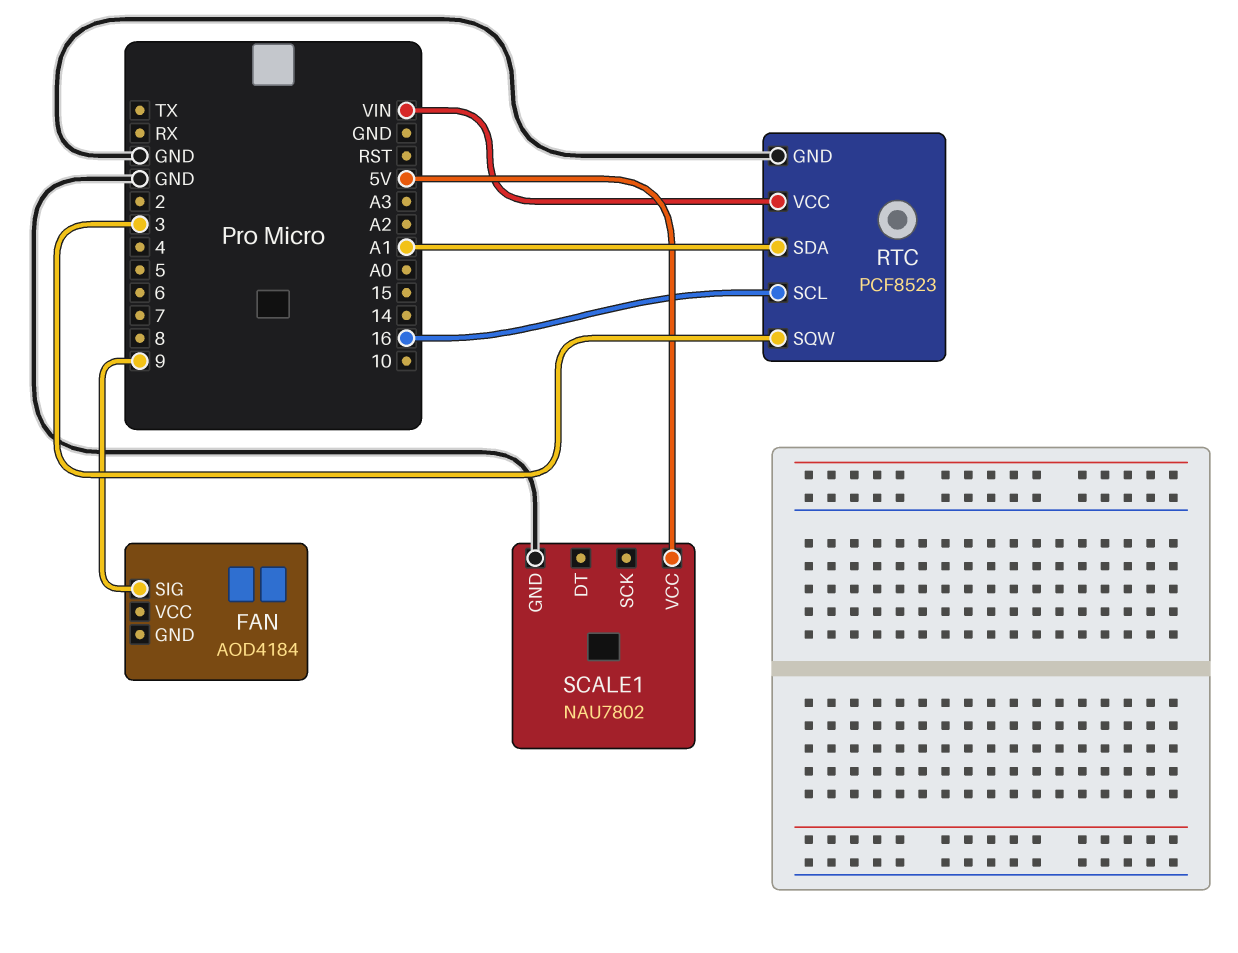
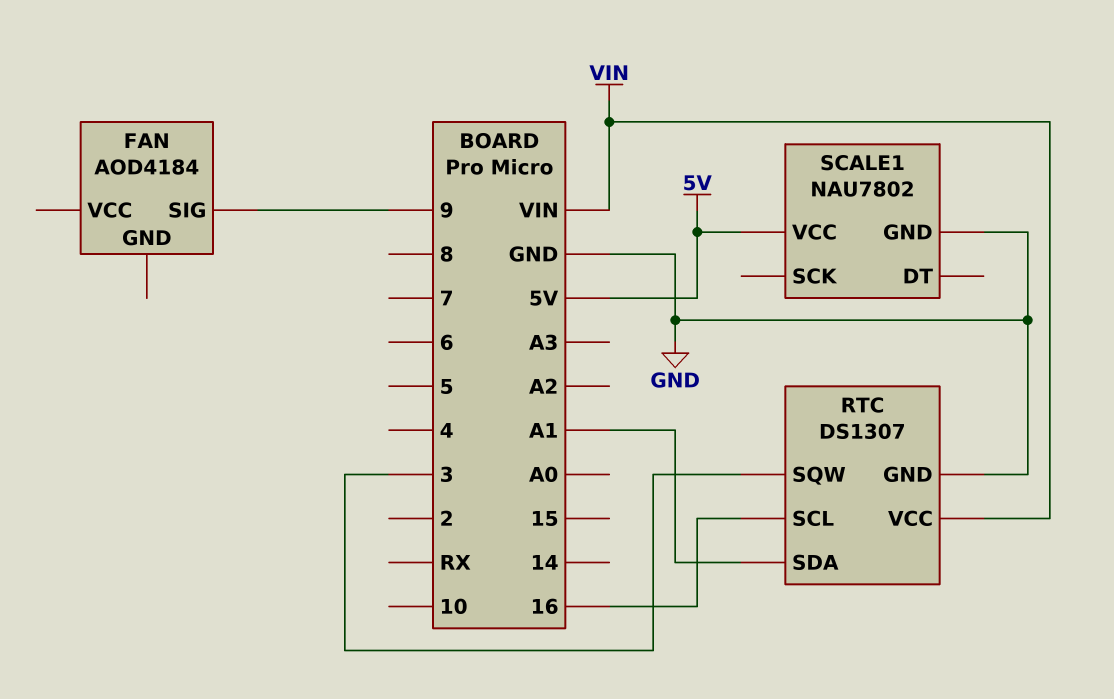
RTC: PCF8523 -> DS1307

